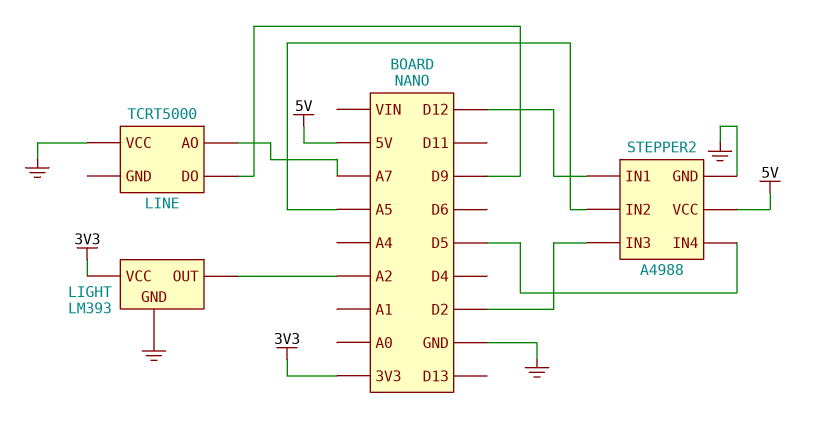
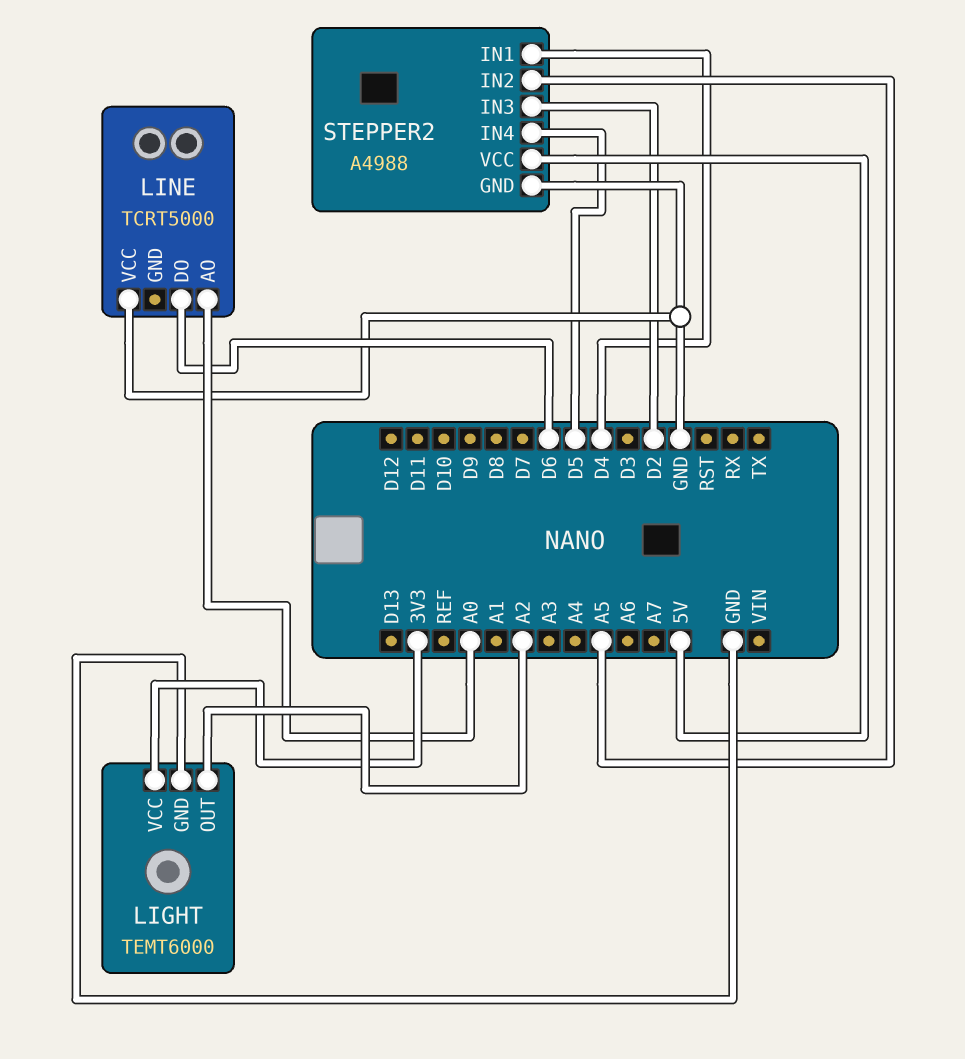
LIGHT: LM393 -> TEMT6000
LINE pin AO: A7 -> A0
LINE pin DO: D9 -> D6
STEPPER2 pin IN1: D12 -> D4

